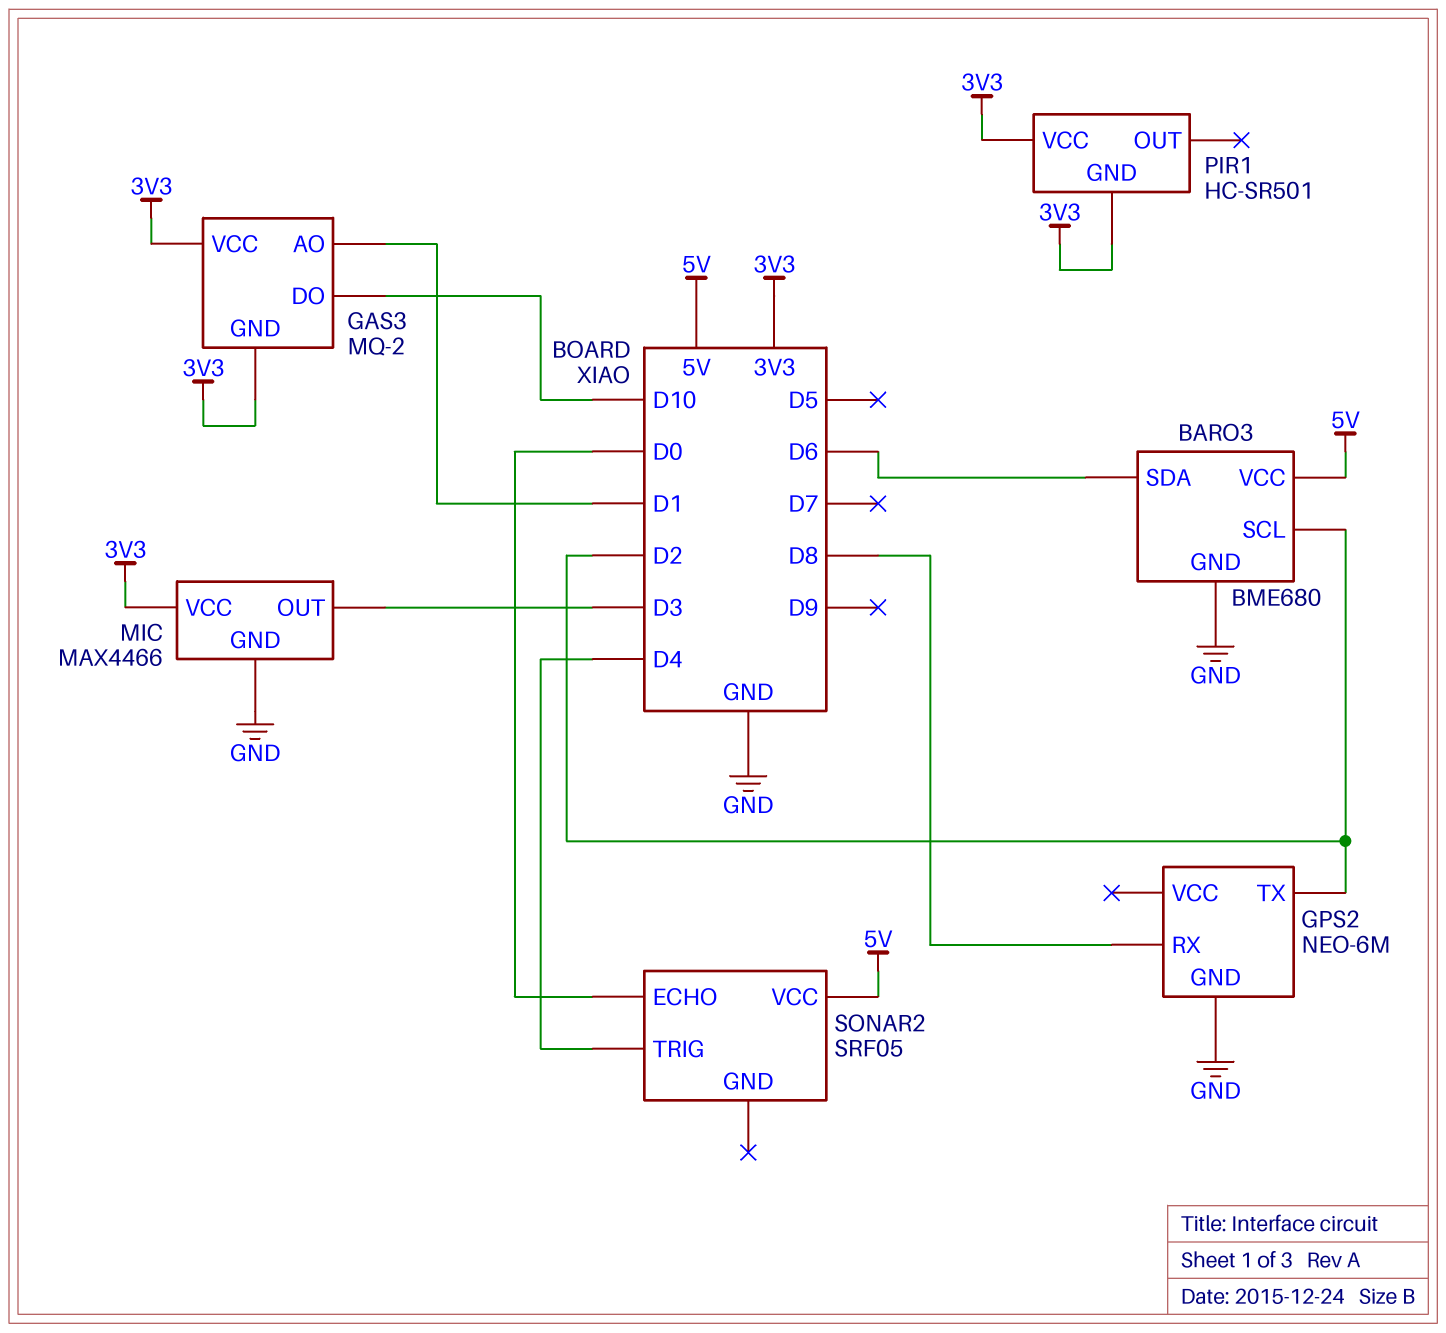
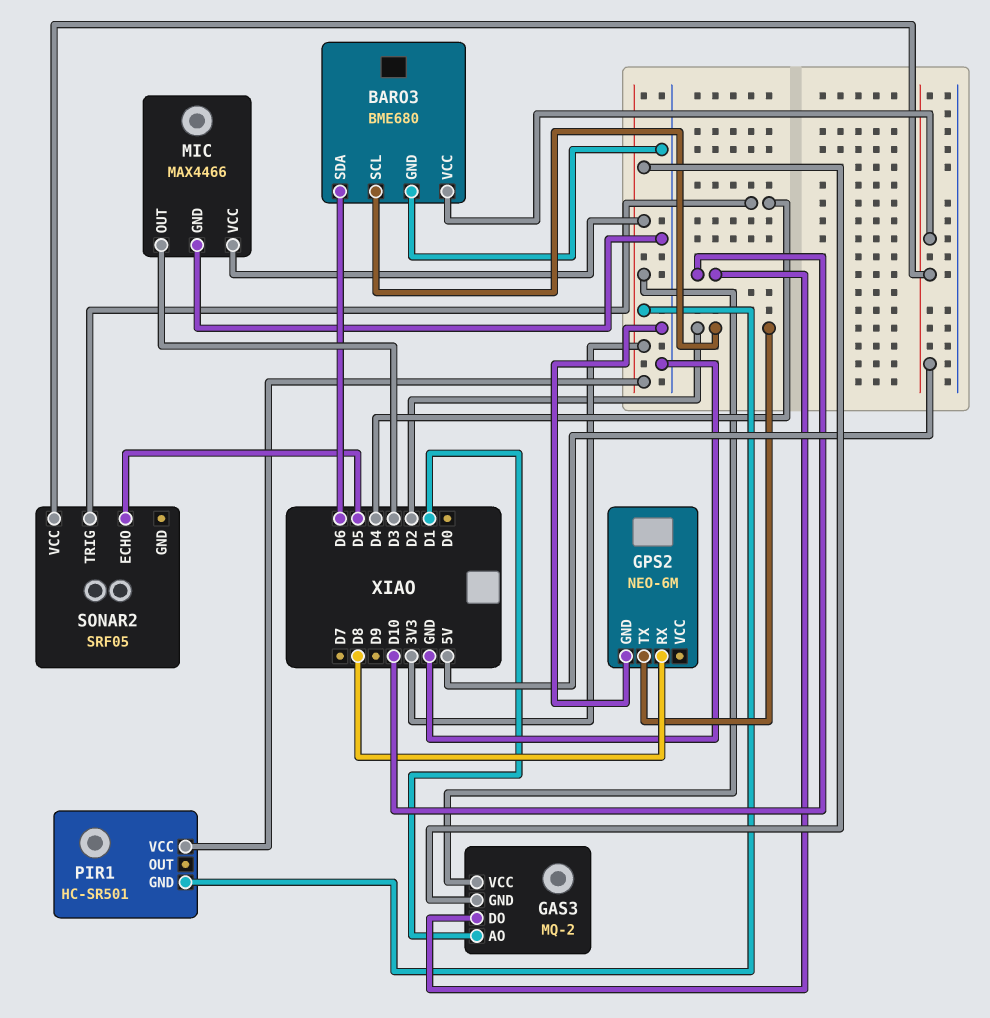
SONAR2 pin ECHO: D0 -> D5

